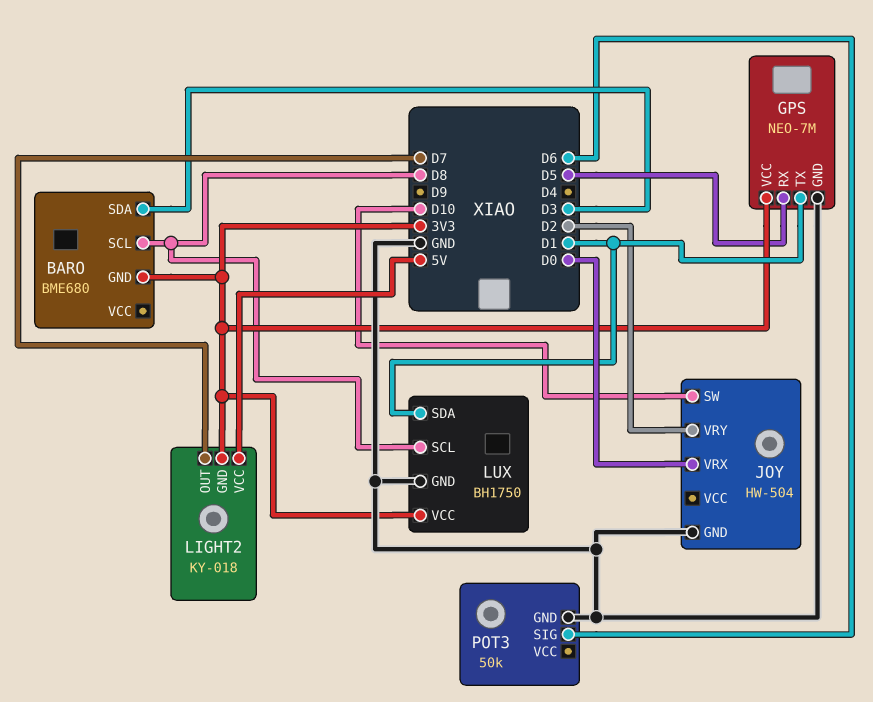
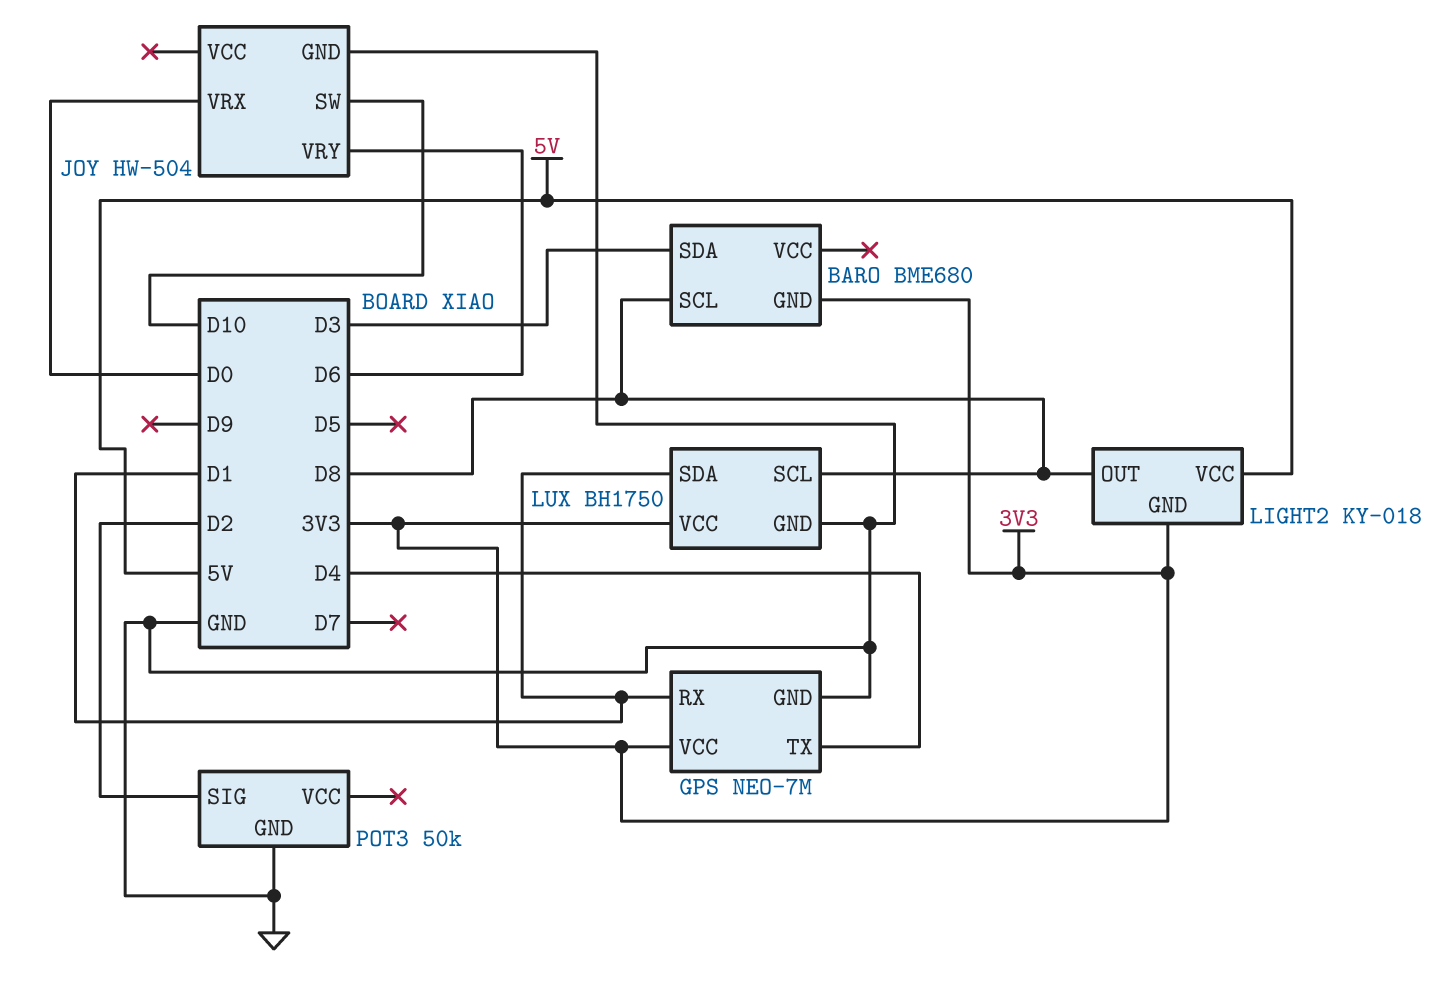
GPS pin RX: D5 -> D1
GPS pin TX: D1 -> D4
JOY pin VRY: D2 -> D6
LIGHT2 pin OUT: D7 -> D8
POT3 pin SIG: D6 -> D2

